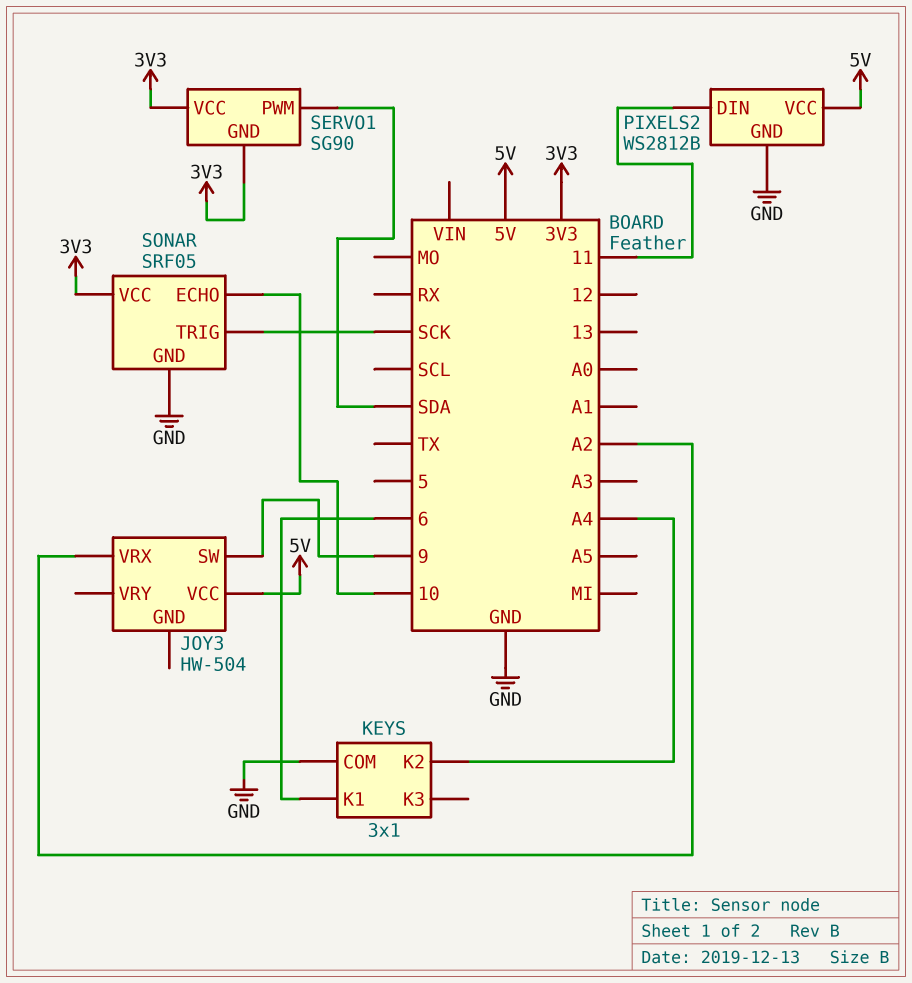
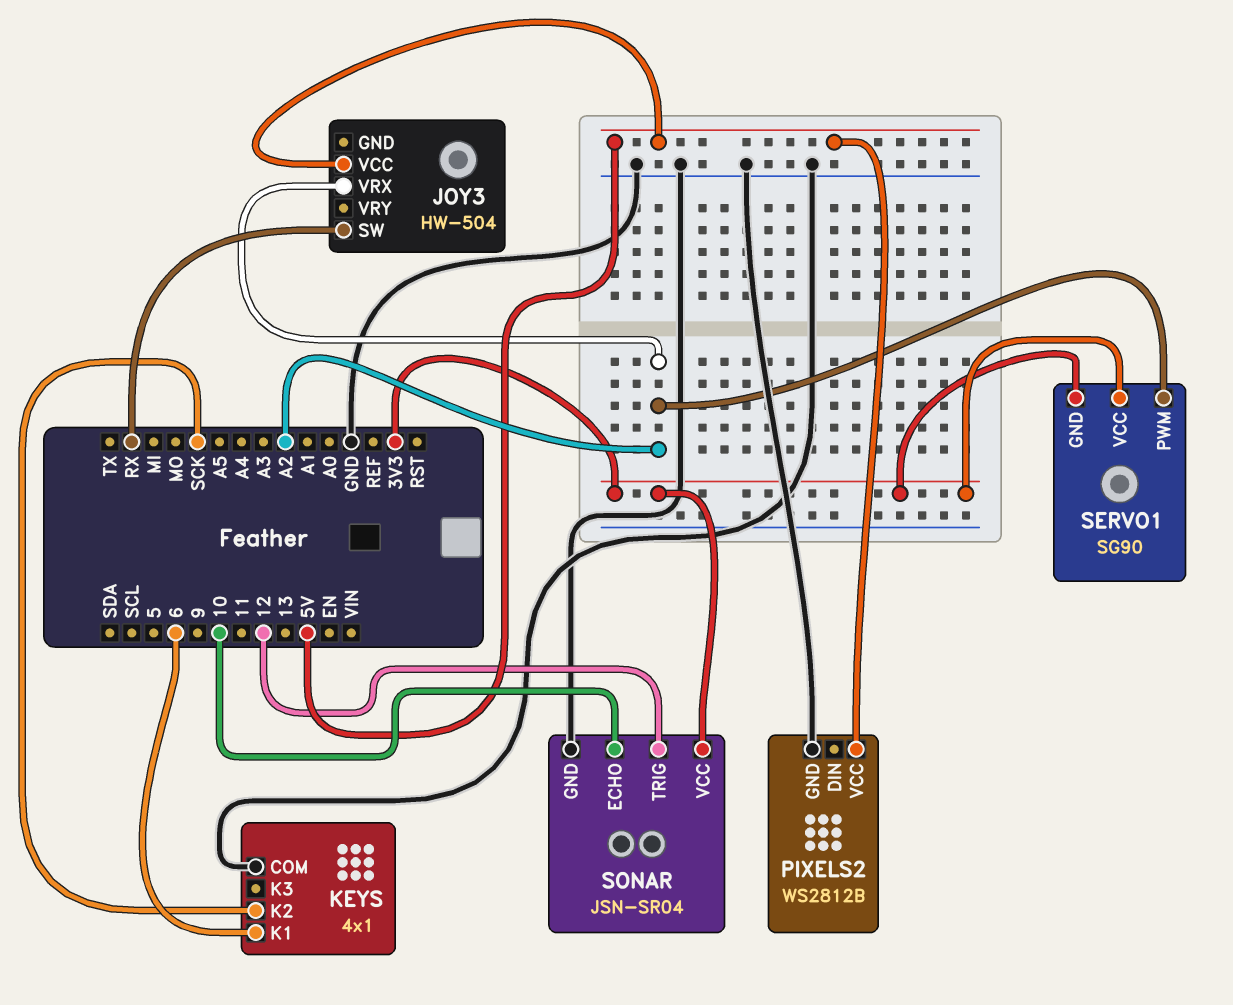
JOY3 pin SW: 9 -> RX
KEYS: 3x1 -> 4x1
KEYS pin K2: A4 -> SCK
PIXELS2 pin DIN: 11 -> none
SERVO1 pin PWM: SDA -> A2
SONAR: SRF05 -> JSN-SR04
SONAR pin TRIG: SCK -> 12

